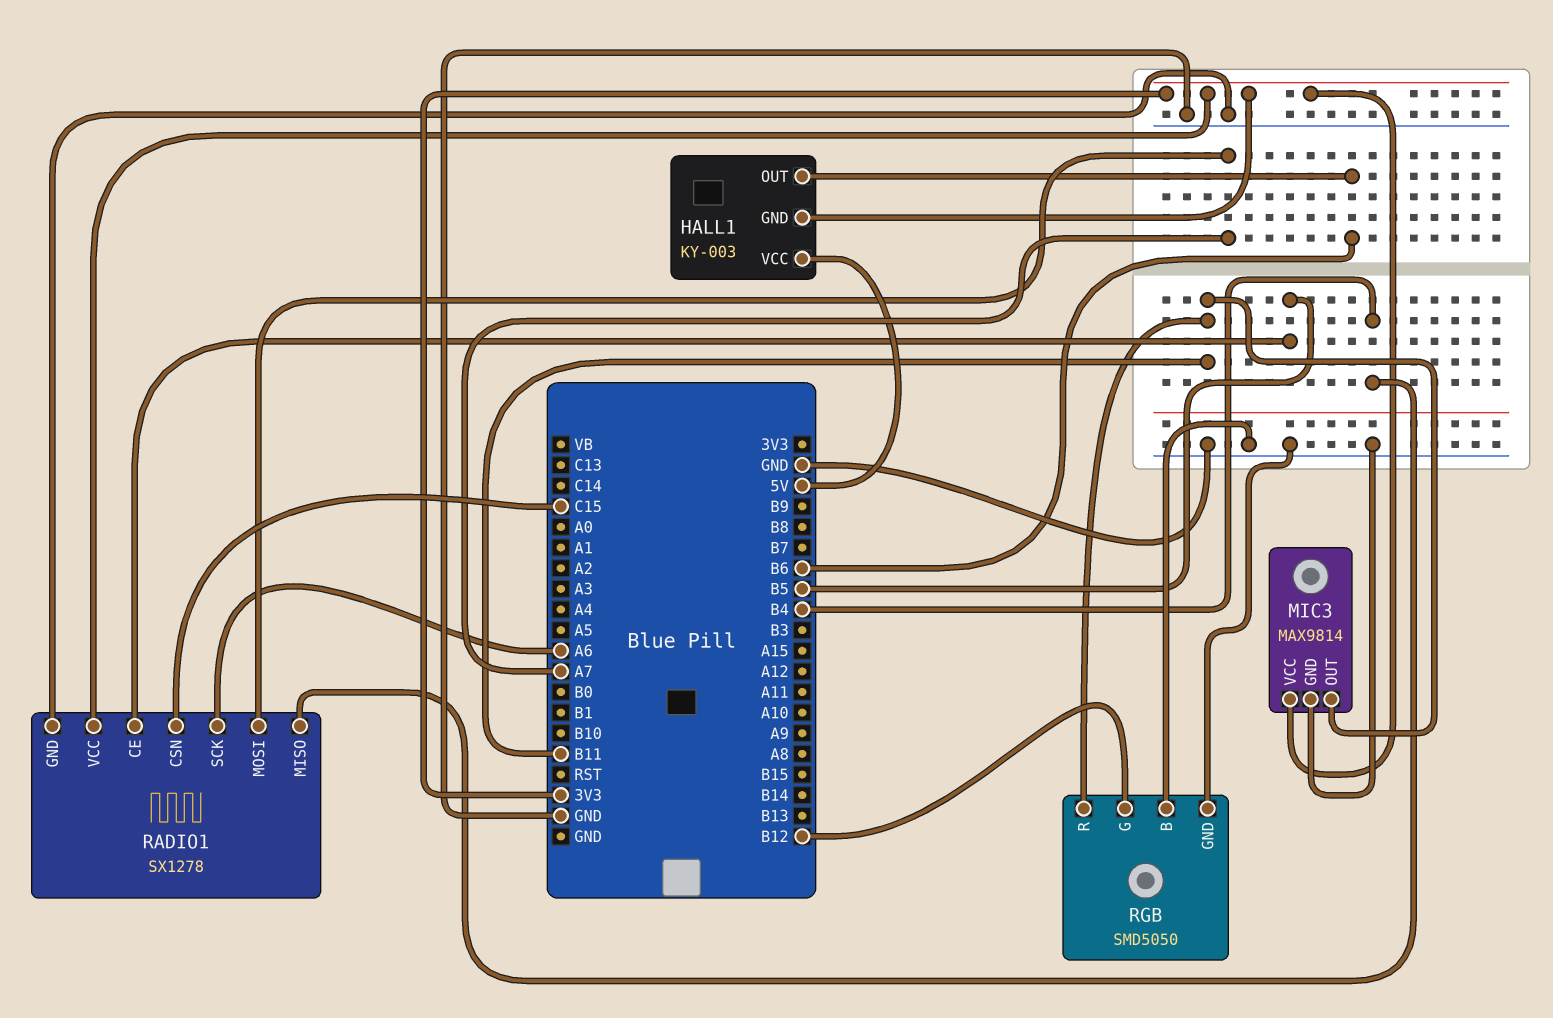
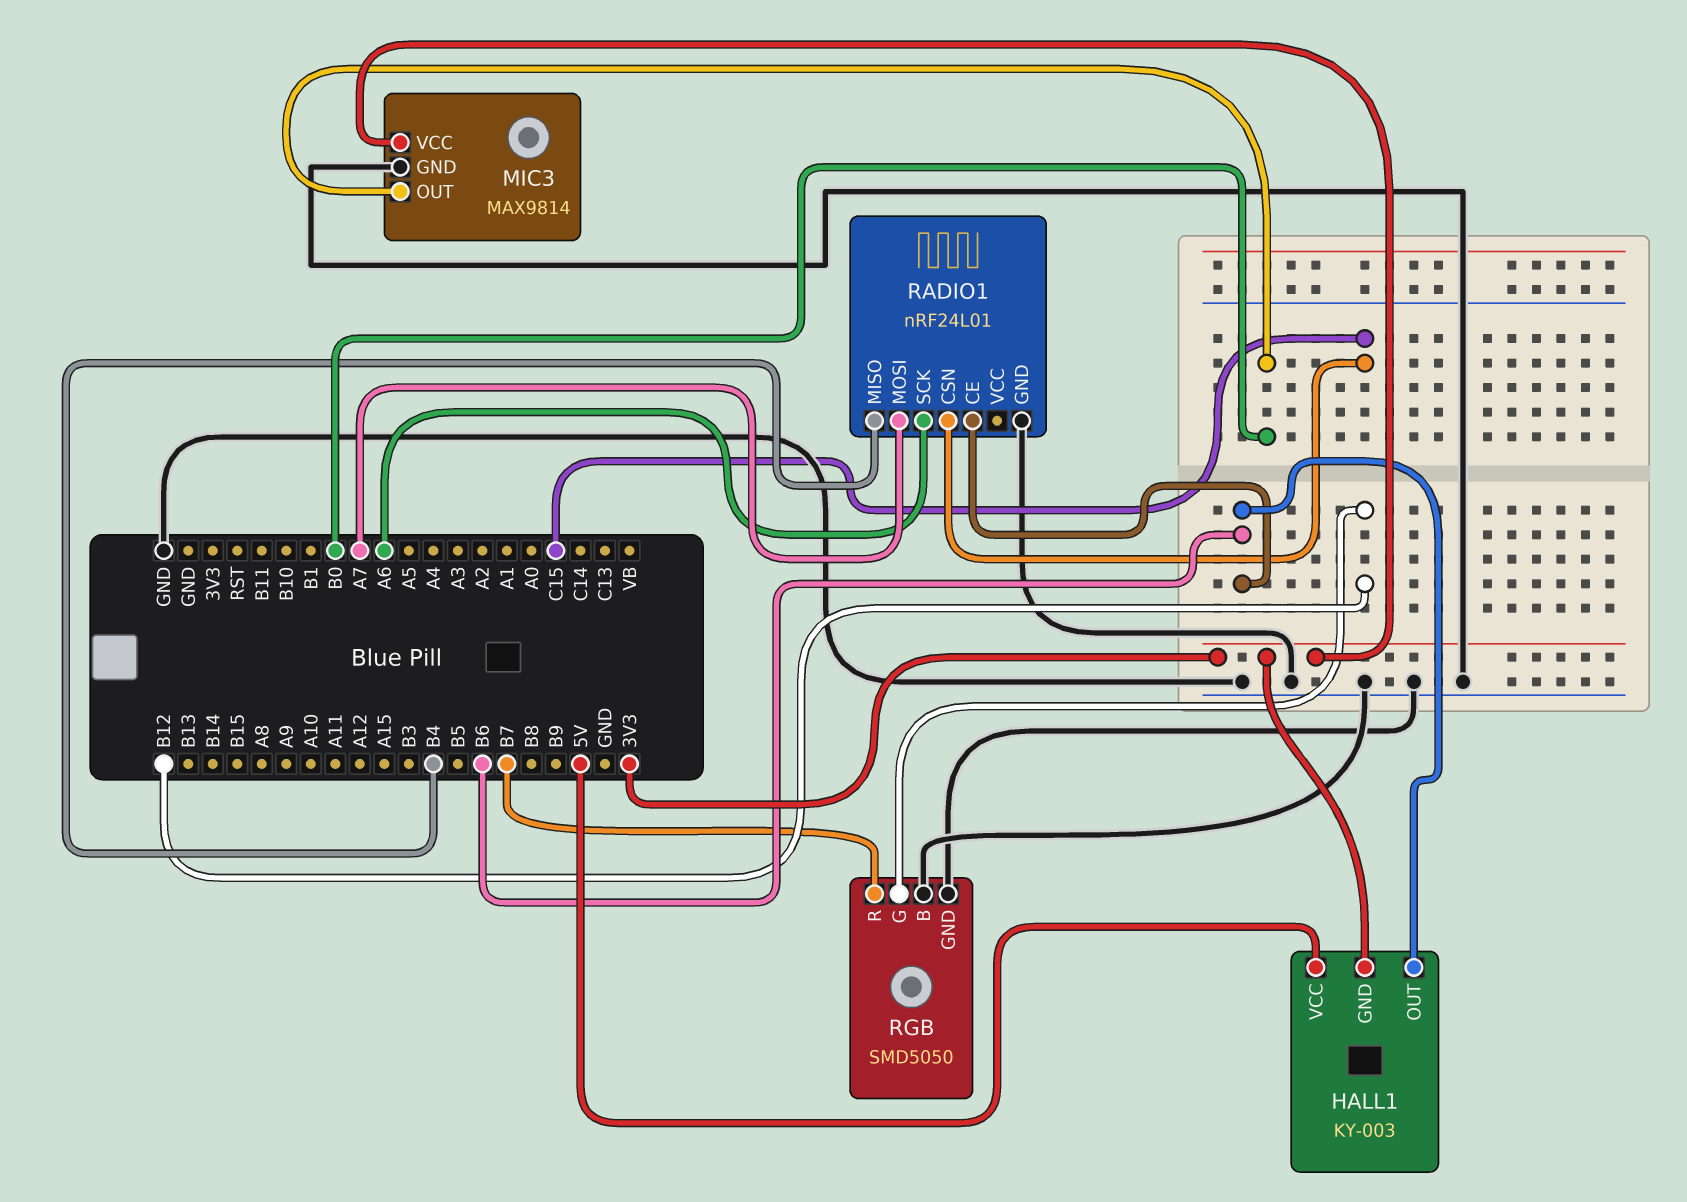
MIC3 pin OUT: B11 -> B0
RADIO1: SX1278 -> nRF24L01
RADIO1 pin CE: B5 -> B6
RADIO1 pin VCC: 3V3 -> none
RGB pin R: B11 -> B7

